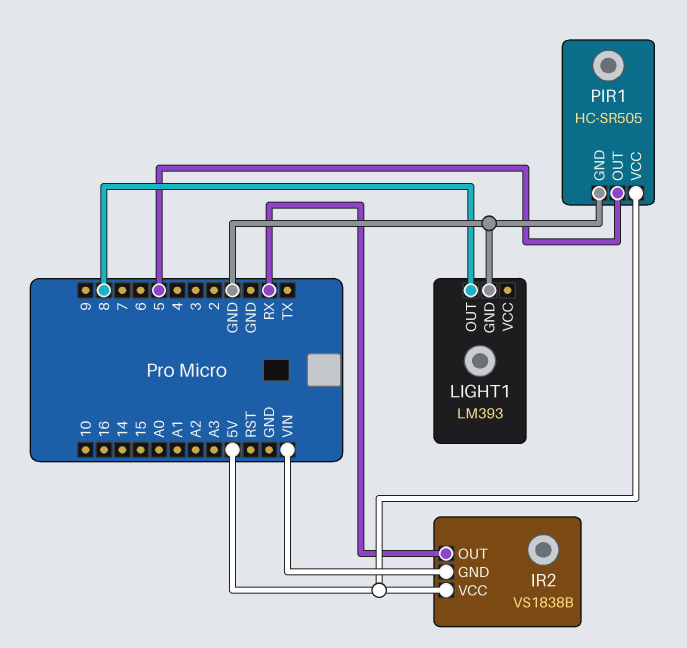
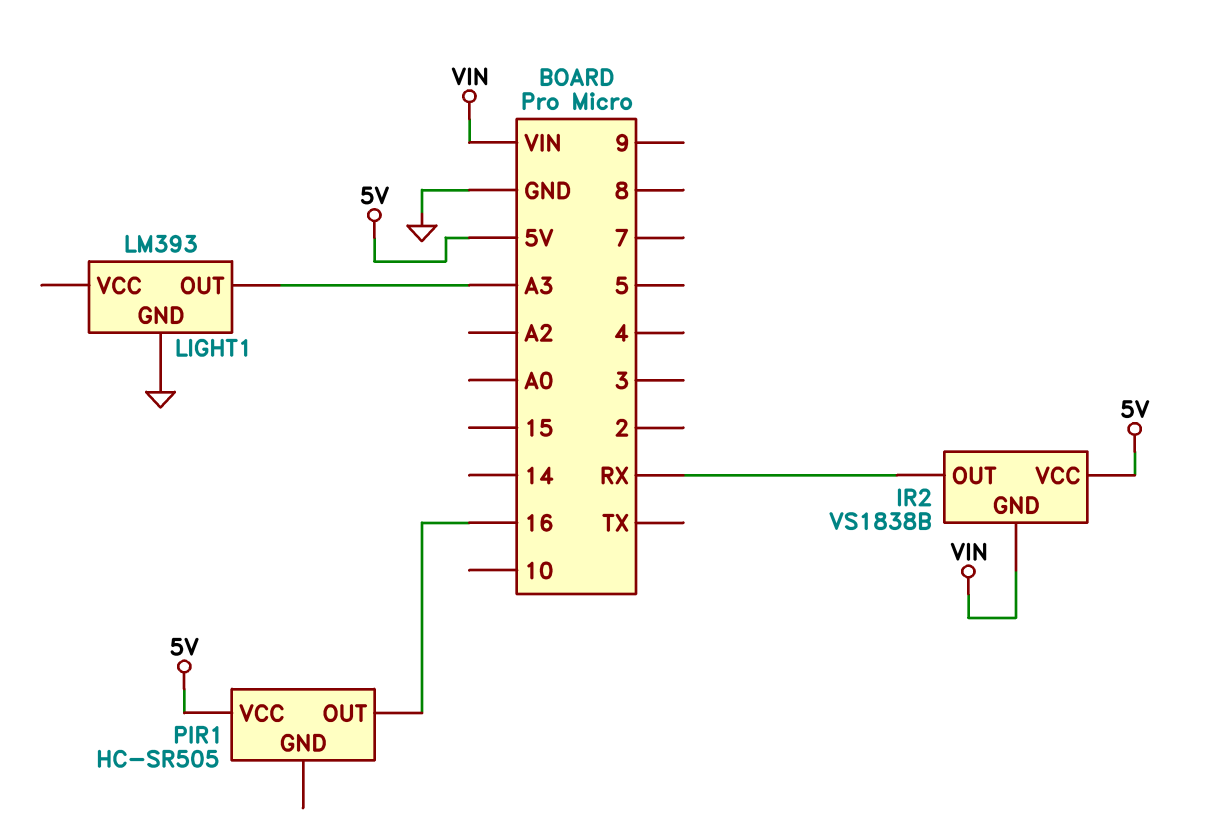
LIGHT1 pin OUT: 8 -> A3
PIR1 pin GND: GND -> none
PIR1 pin OUT: 5 -> 16

